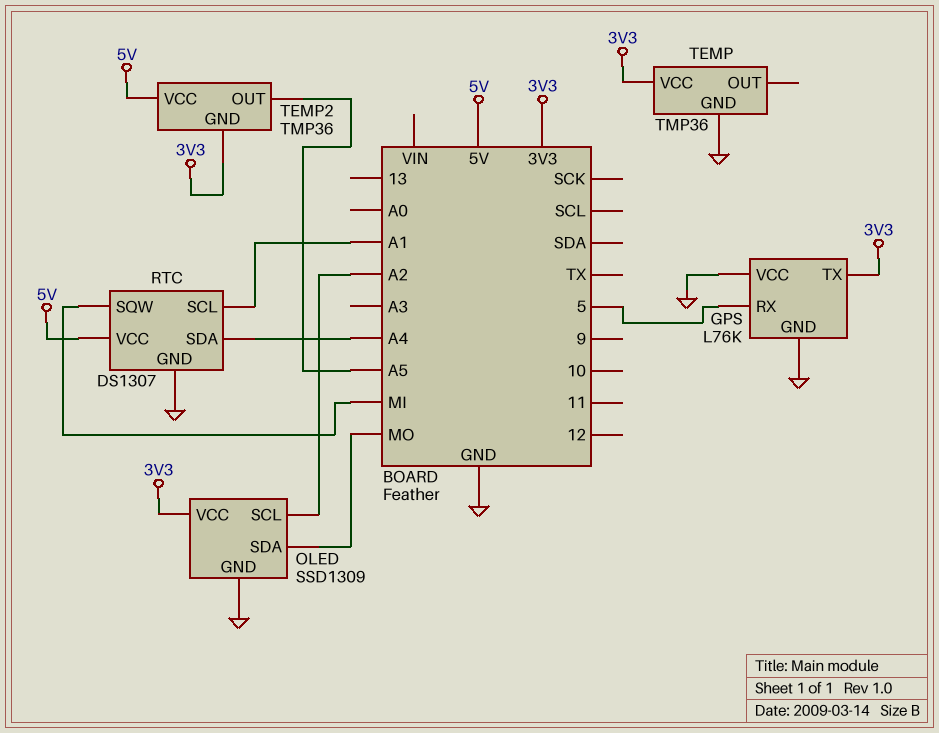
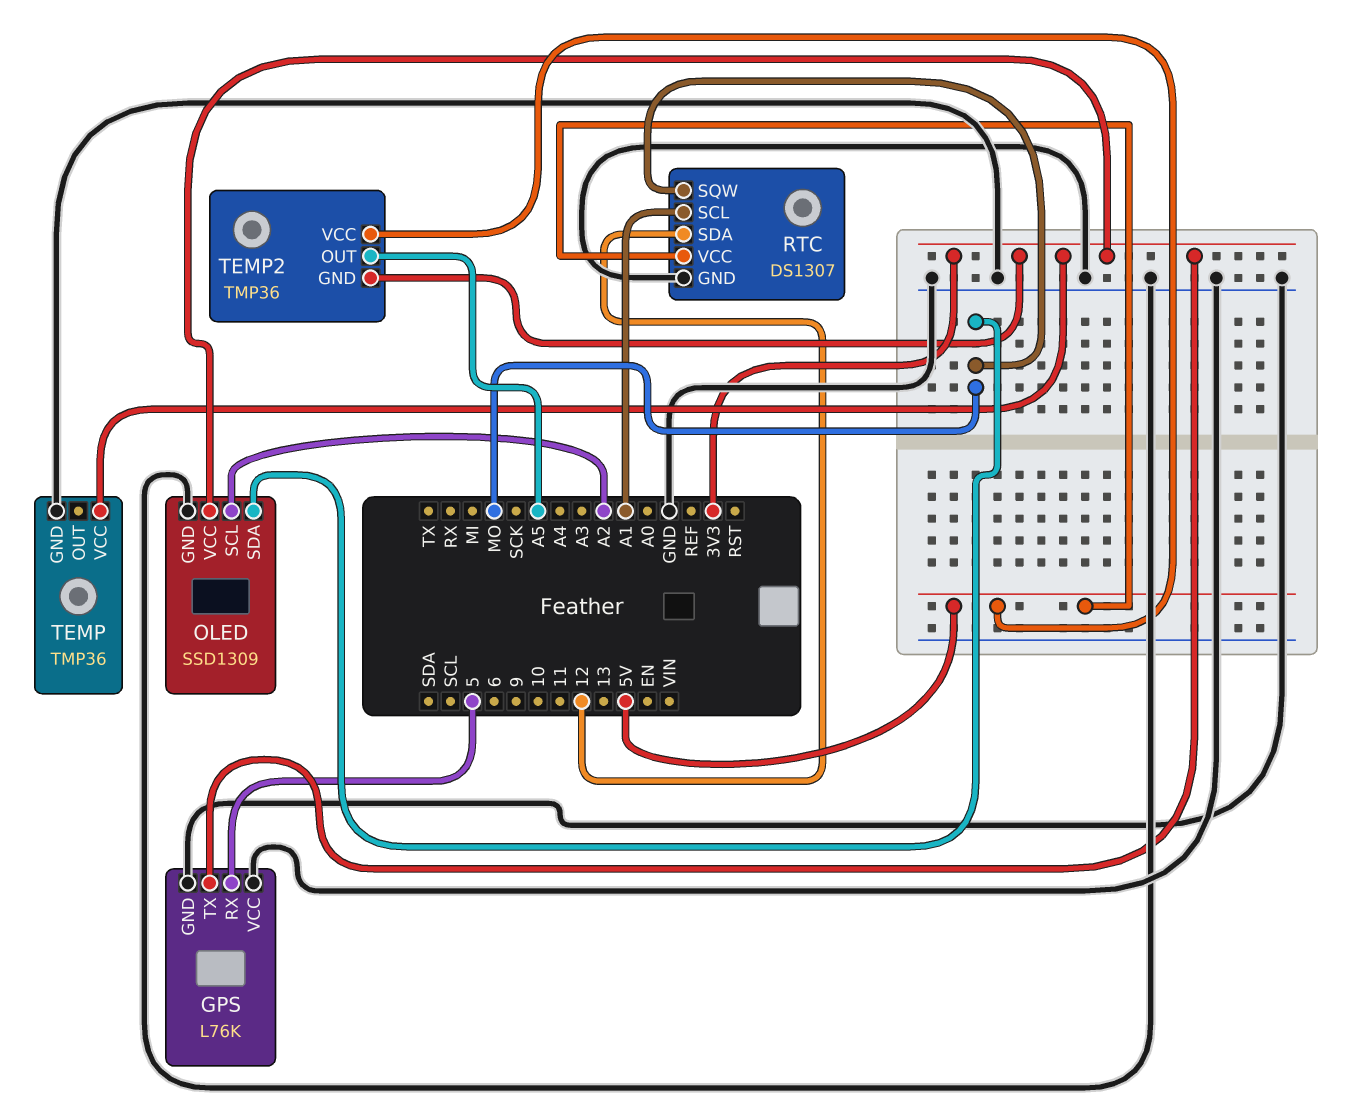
RTC pin SDA: A4 -> 12
RTC pin SQW: MI -> MO

